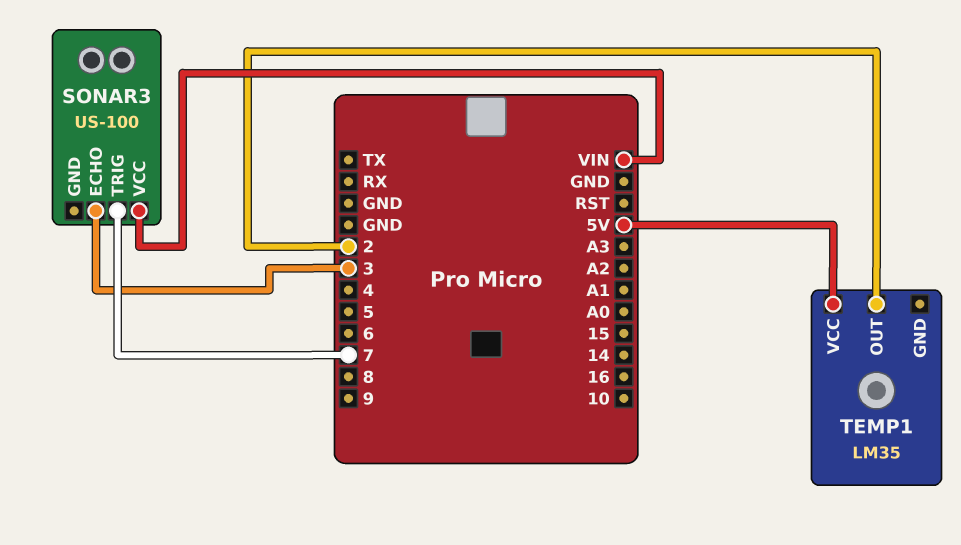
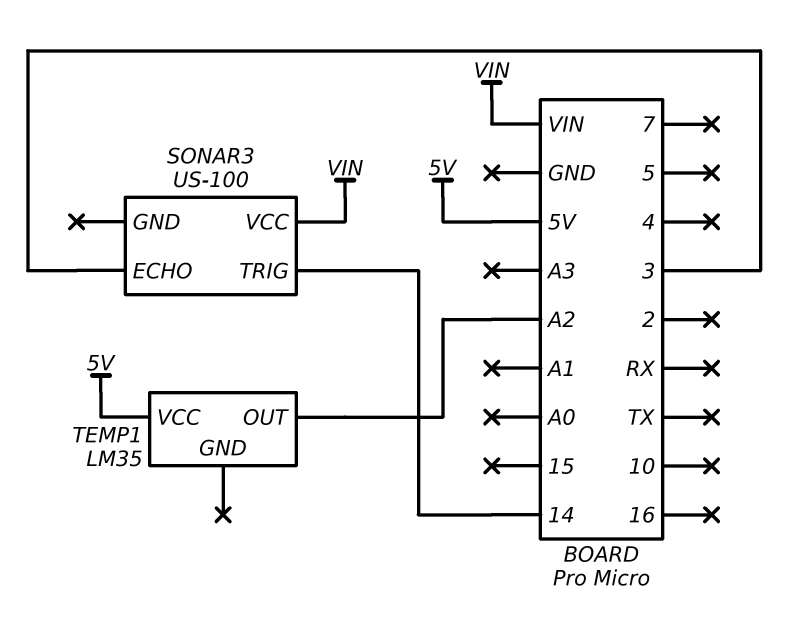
SONAR3 pin TRIG: 7 -> 14
TEMP1 pin OUT: 2 -> A2

